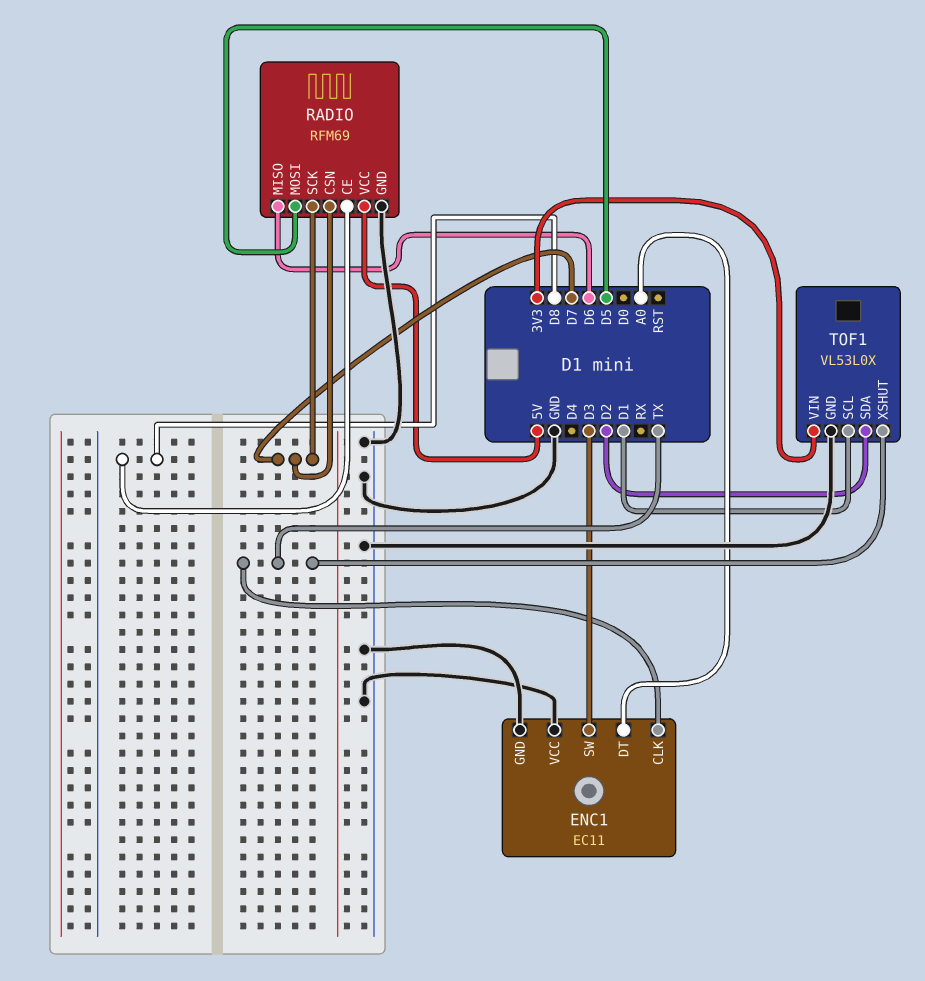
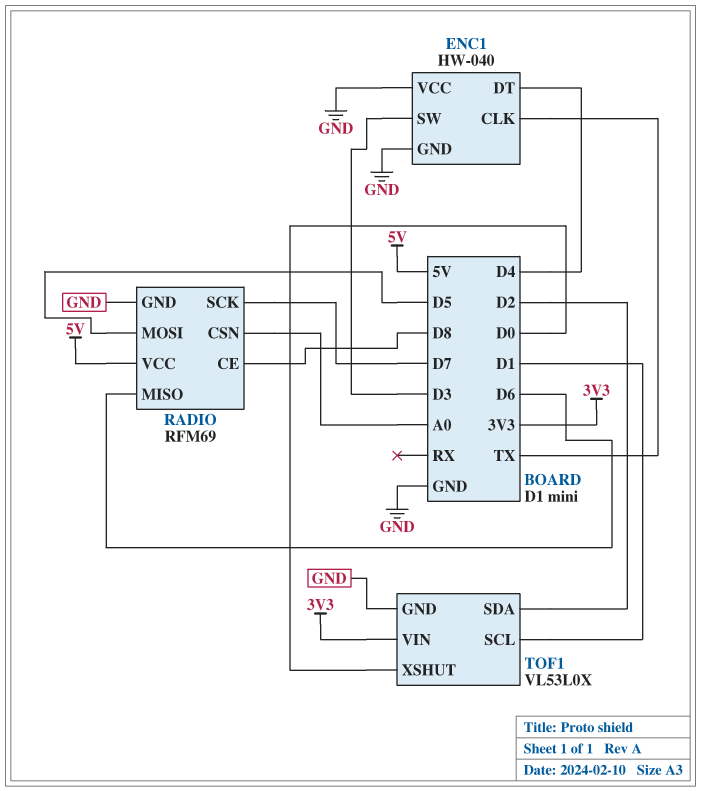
ENC1: EC11 -> HW-040
ENC1 pin DT: A0 -> D4
RADIO pin CSN: D7 -> A0
TOF1 pin XSHUT: TX -> D0

